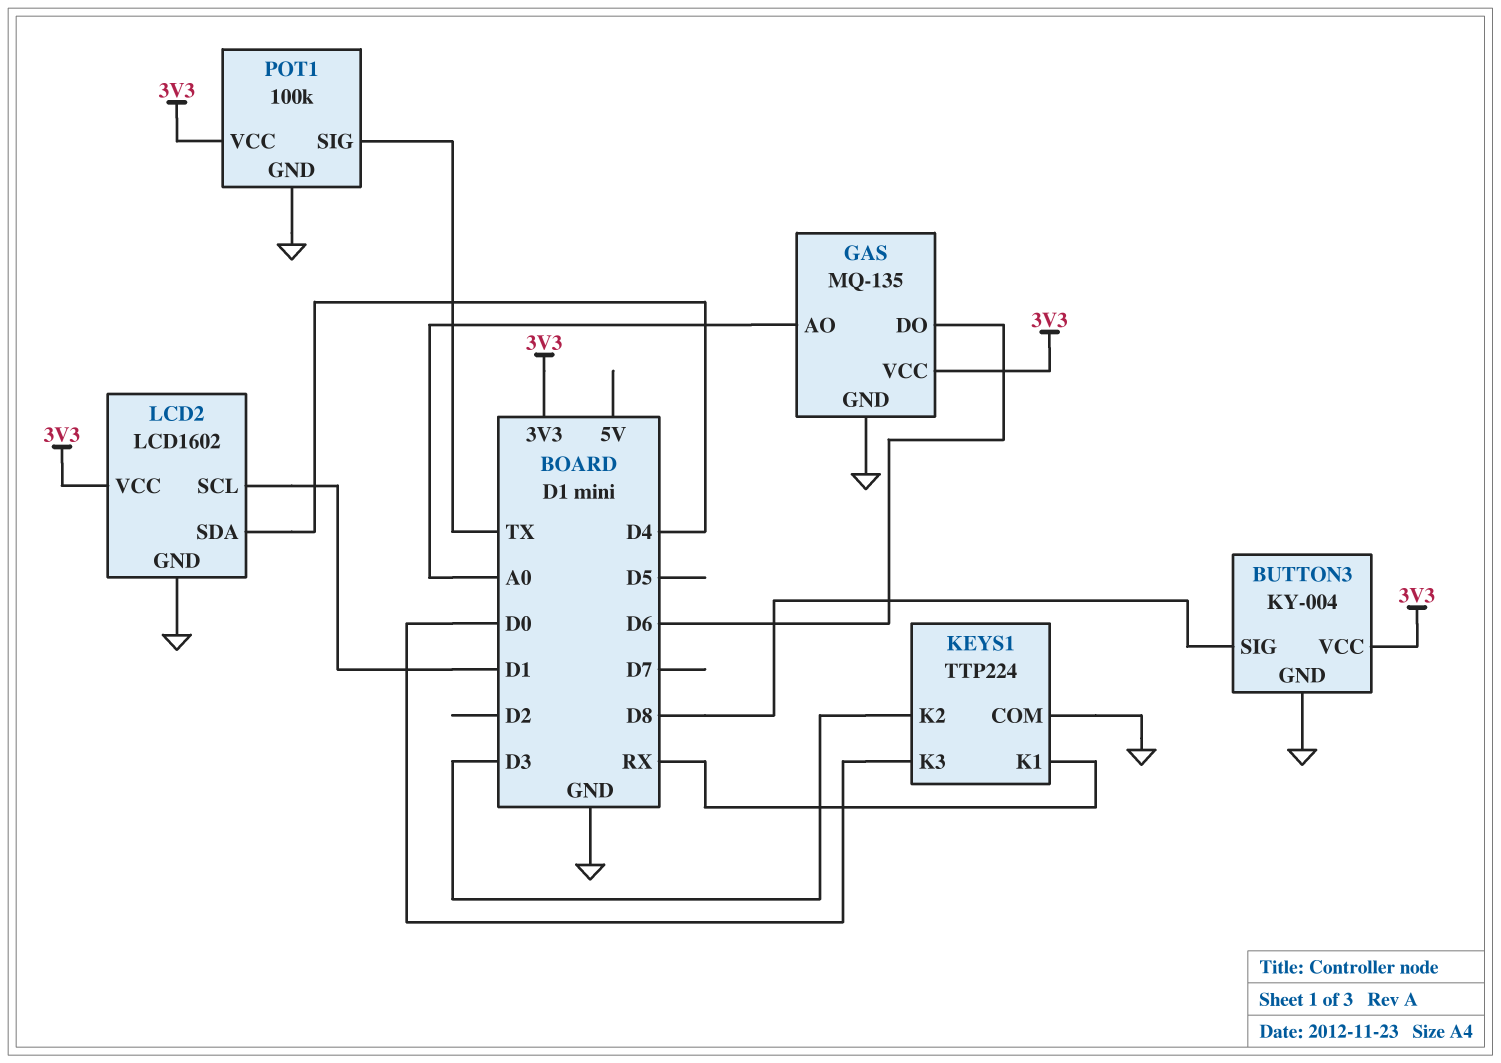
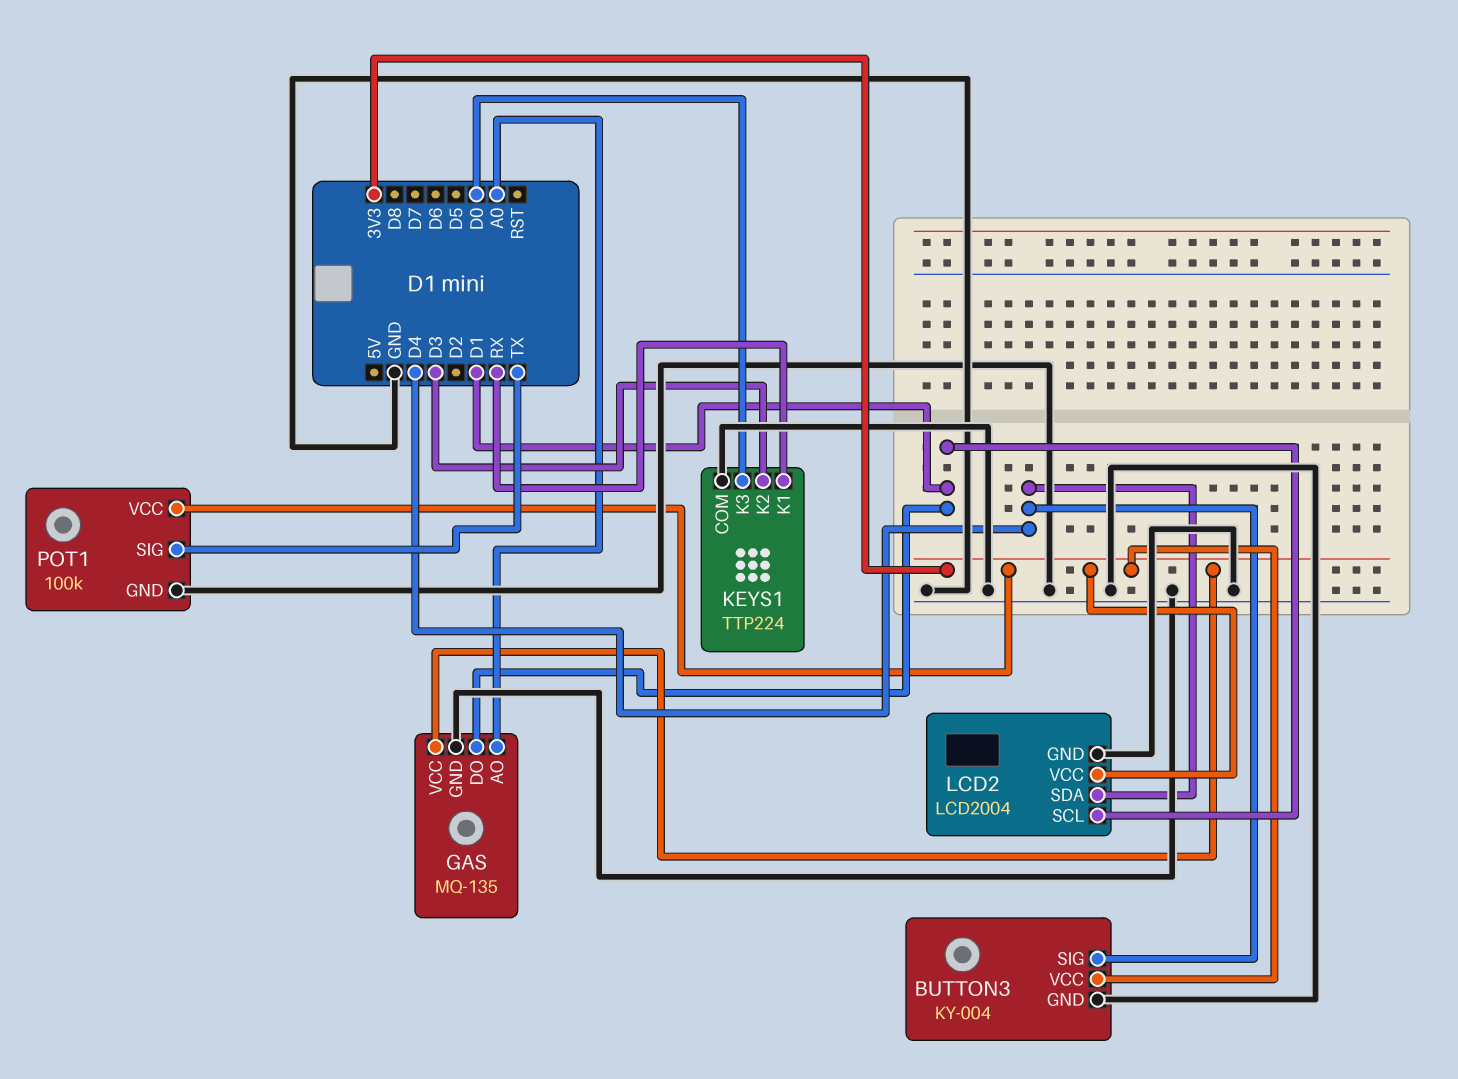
BUTTON3 pin SIG: D8 -> D4
GAS pin DO: D6 -> D1
LCD2: LCD1602 -> LCD2004

